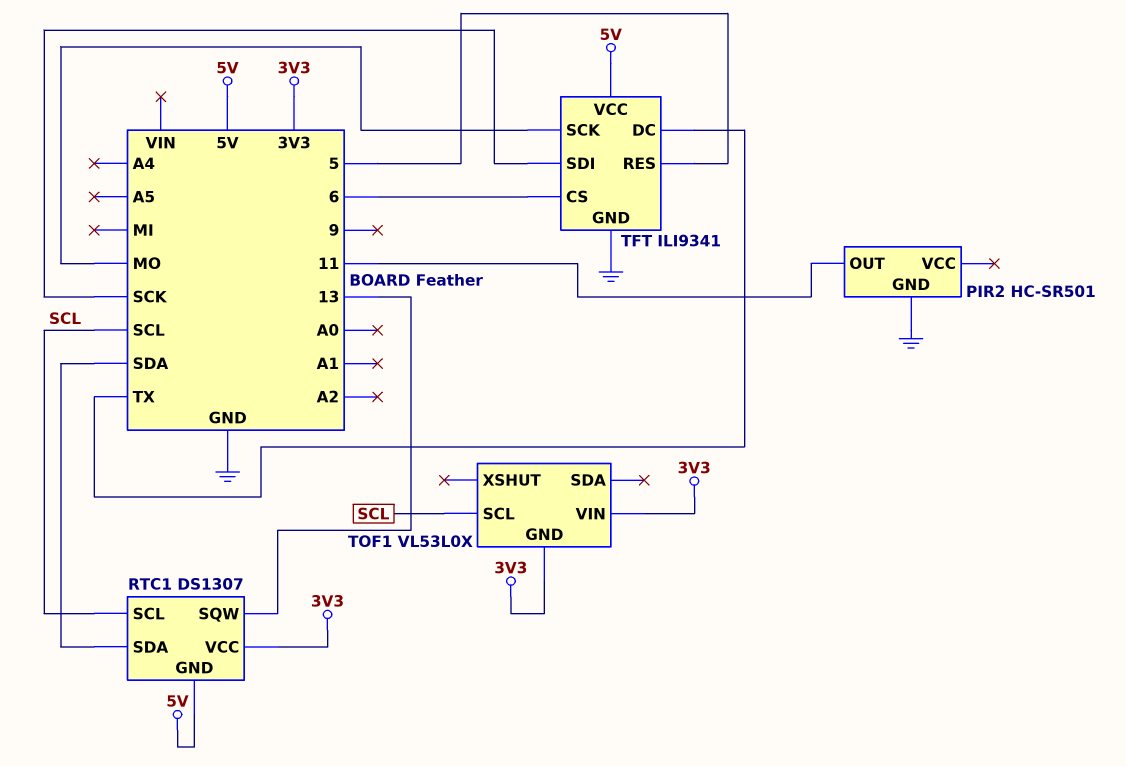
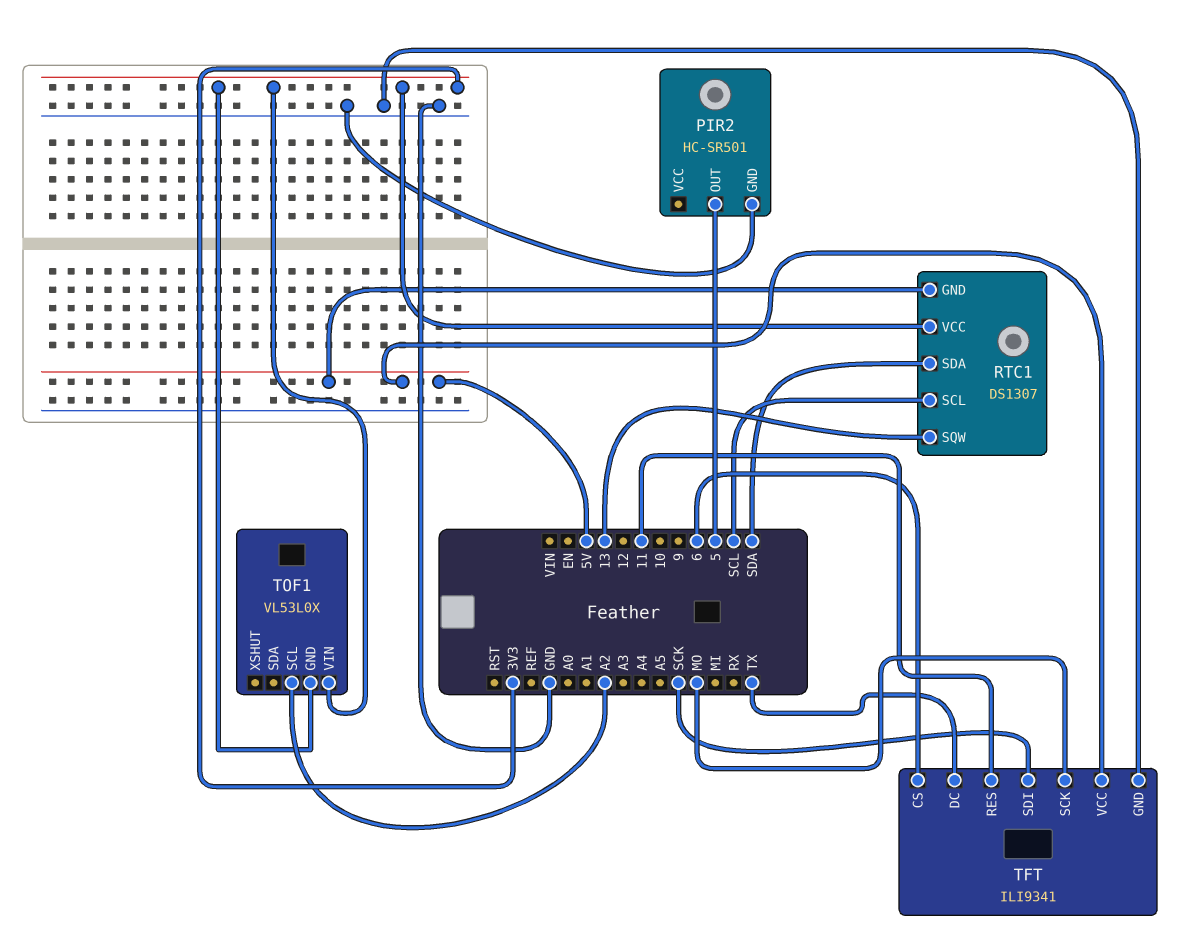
PIR2 pin OUT: 11 -> 5
TFT pin RES: 5 -> 11
TOF1 pin SCL: SCL -> A2

